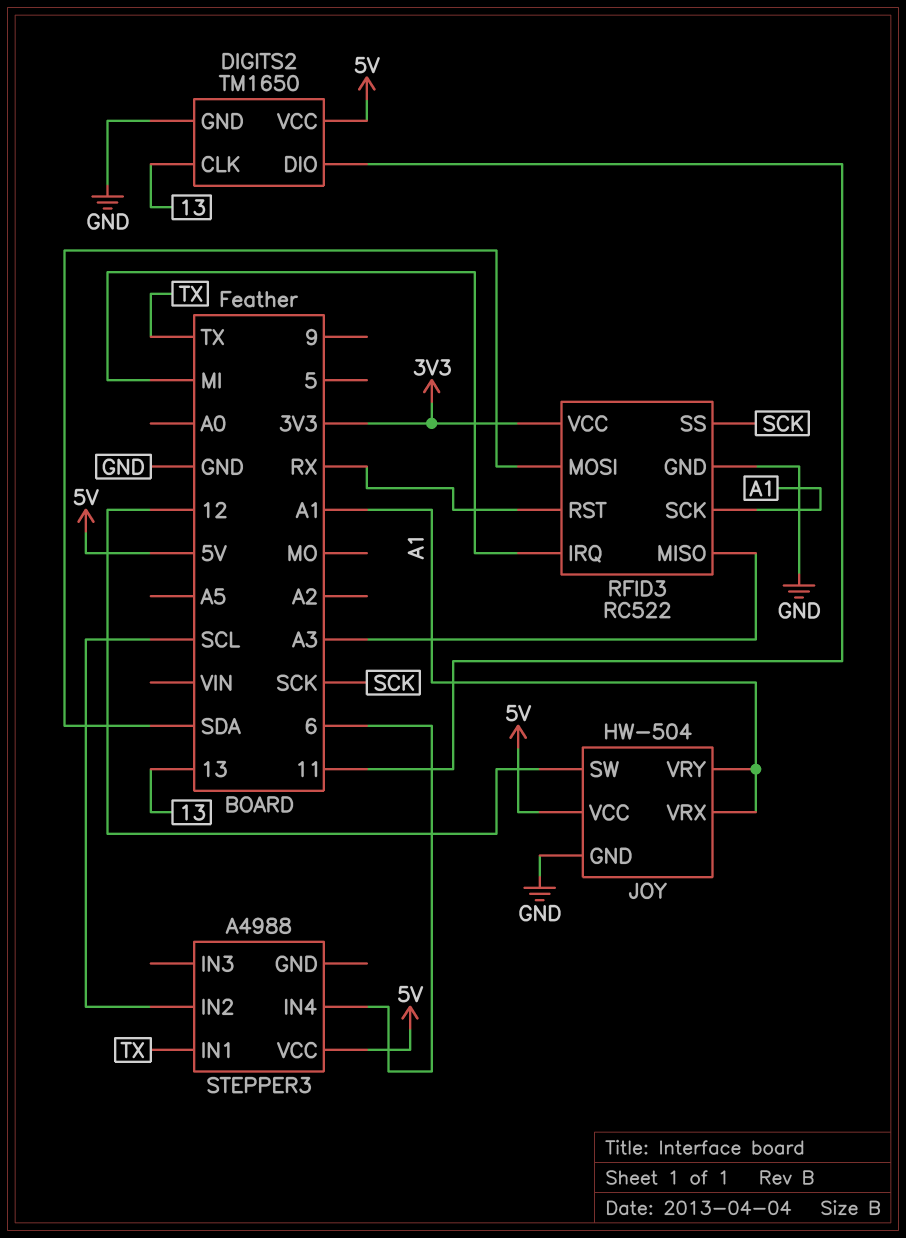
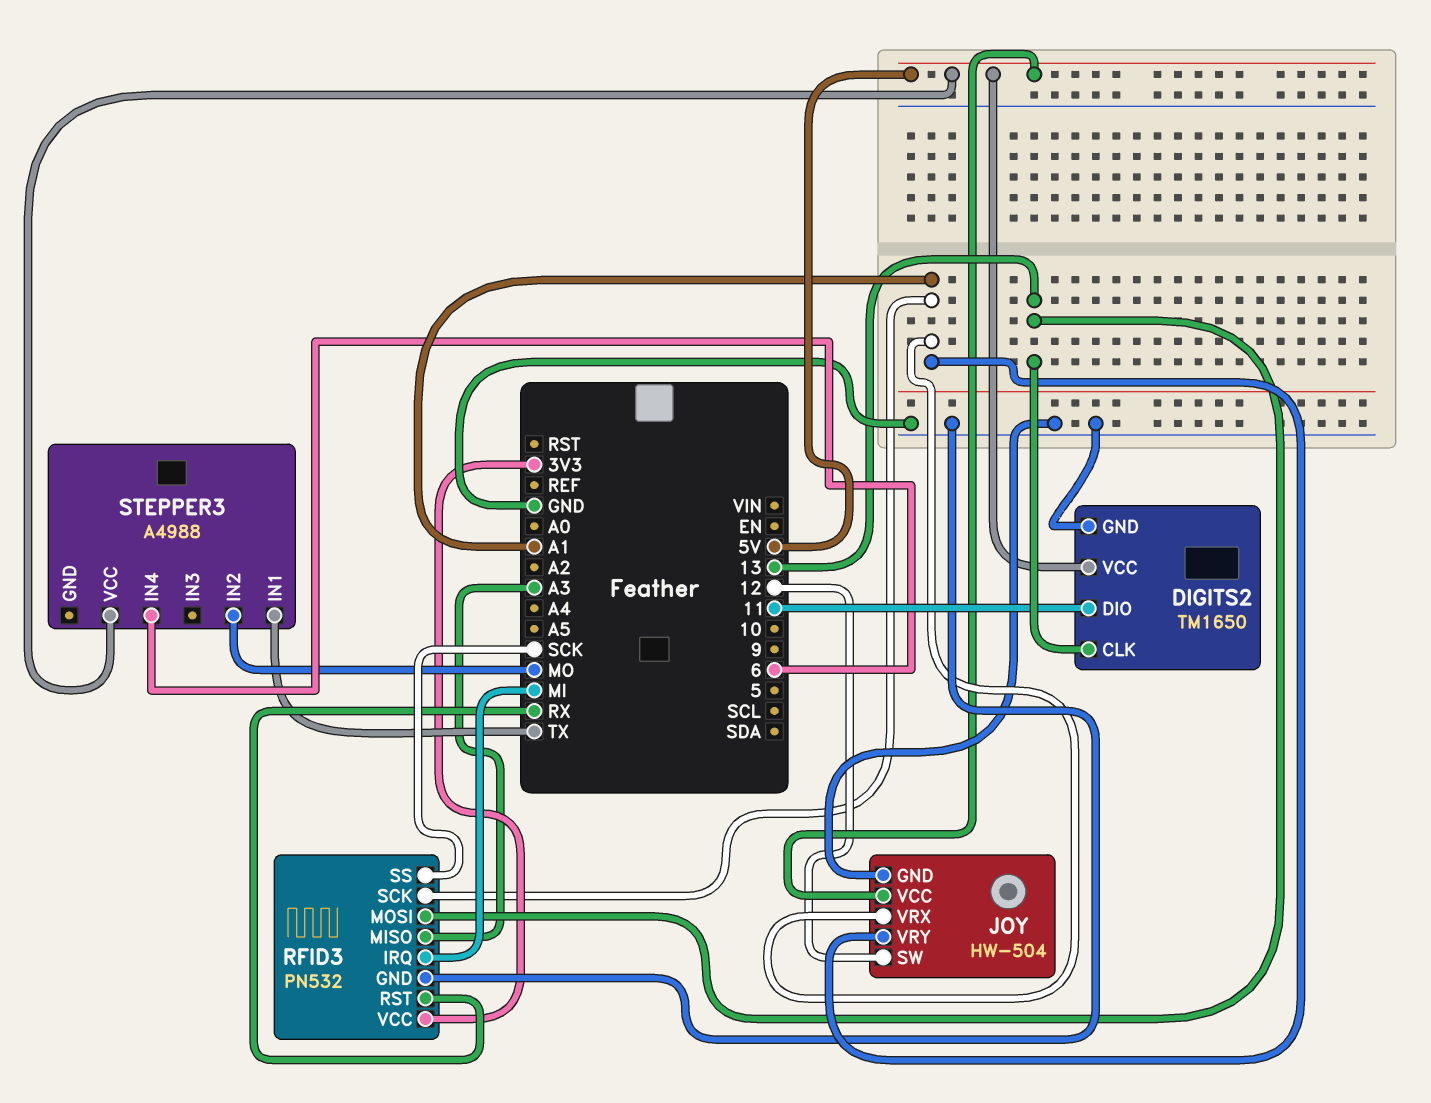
RFID3: RC522 -> PN532
RFID3 pin MOSI: SDA -> 13
STEPPER3 pin IN2: SCL -> MO

